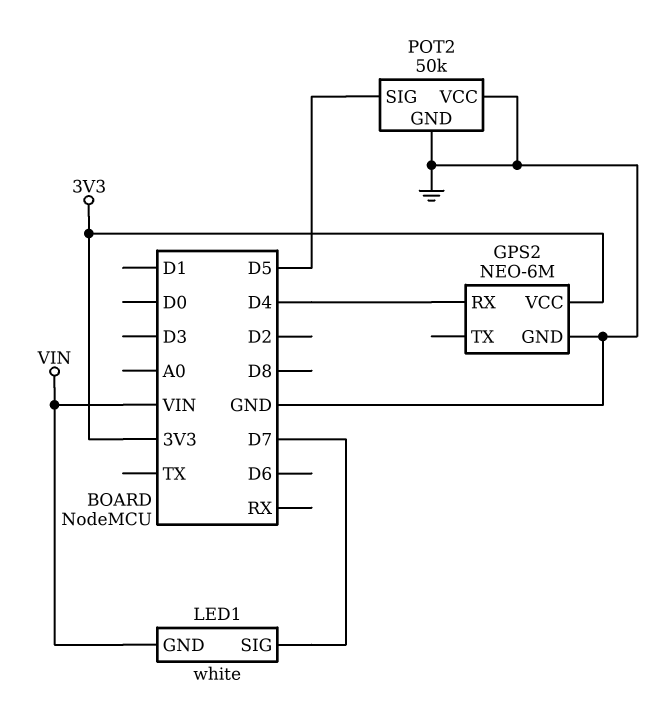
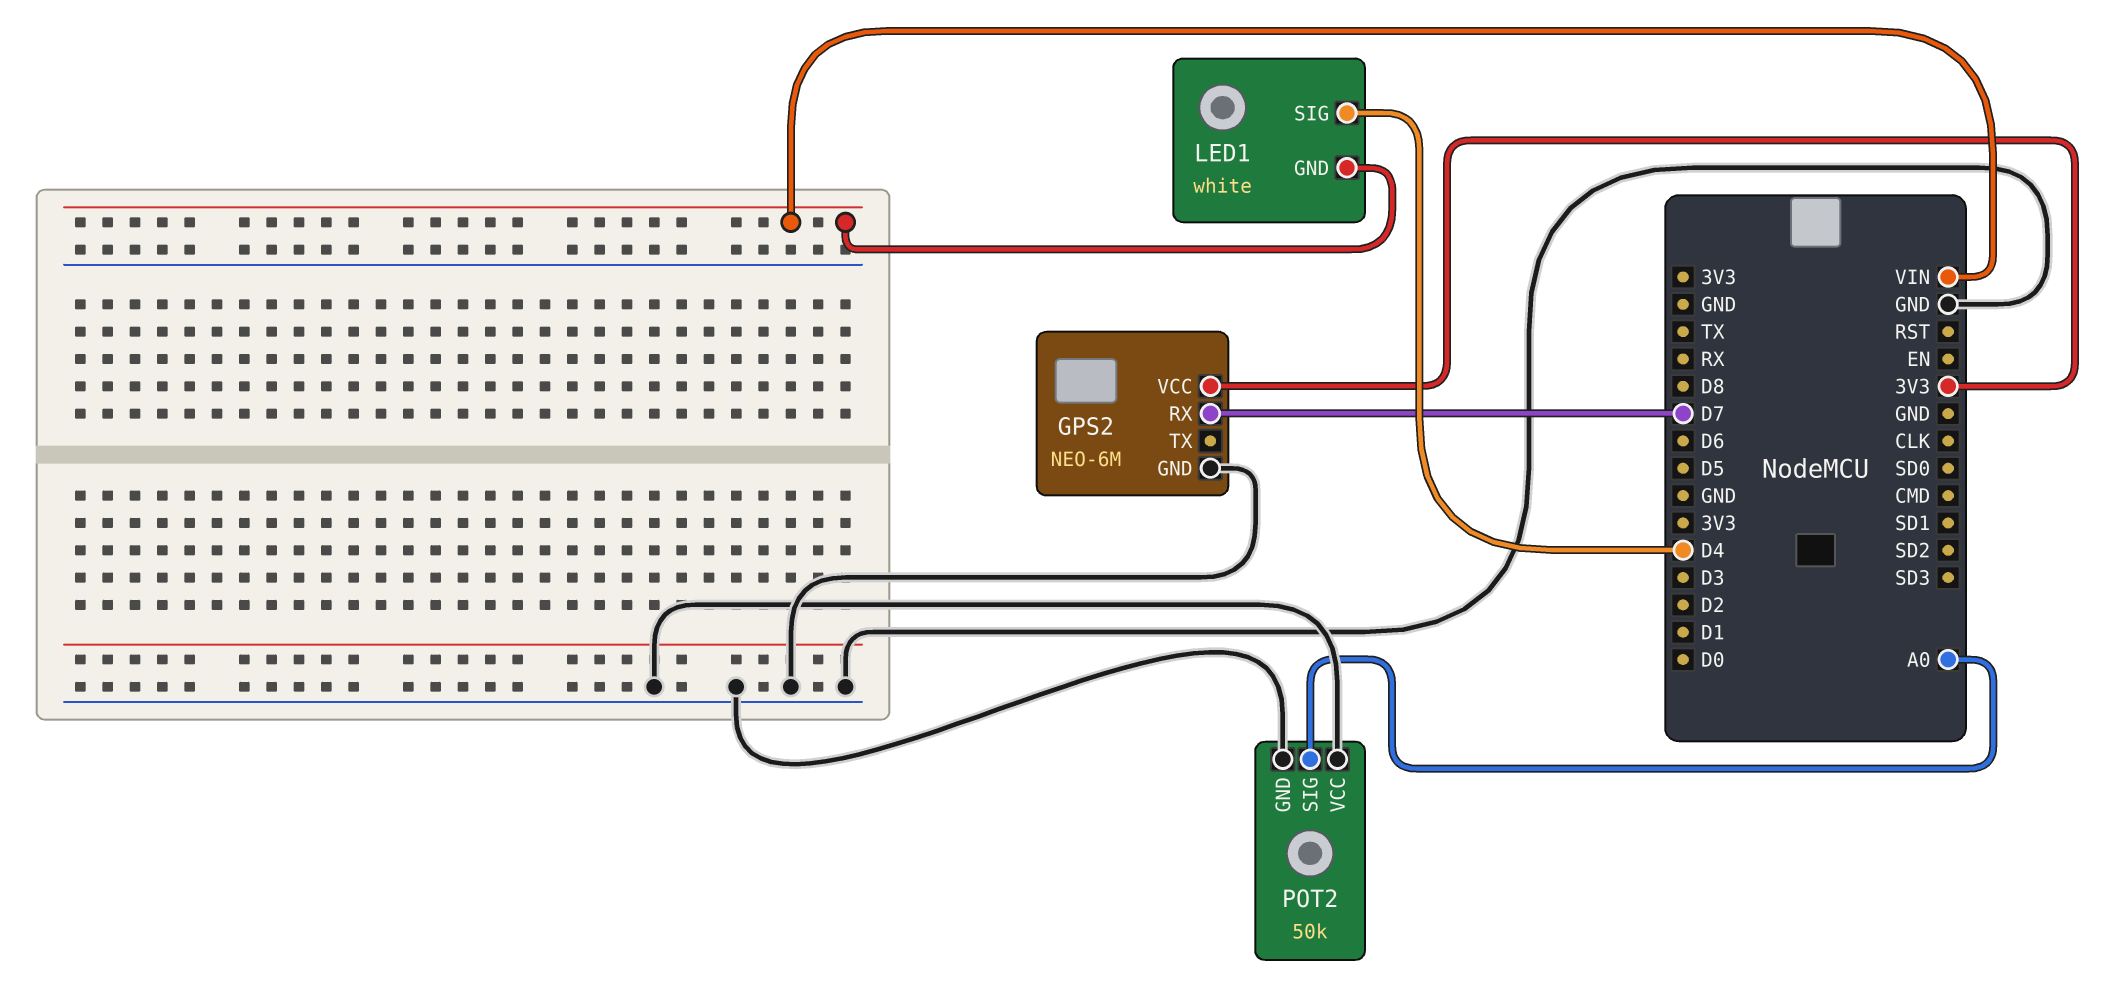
GPS2 pin RX: D4 -> D7
LED1 pin SIG: D7 -> D4
POT2 pin SIG: D5 -> A0

